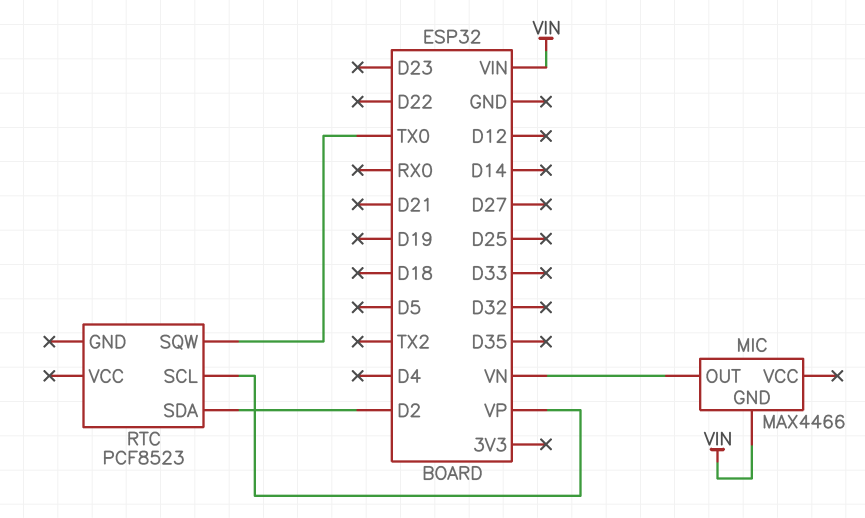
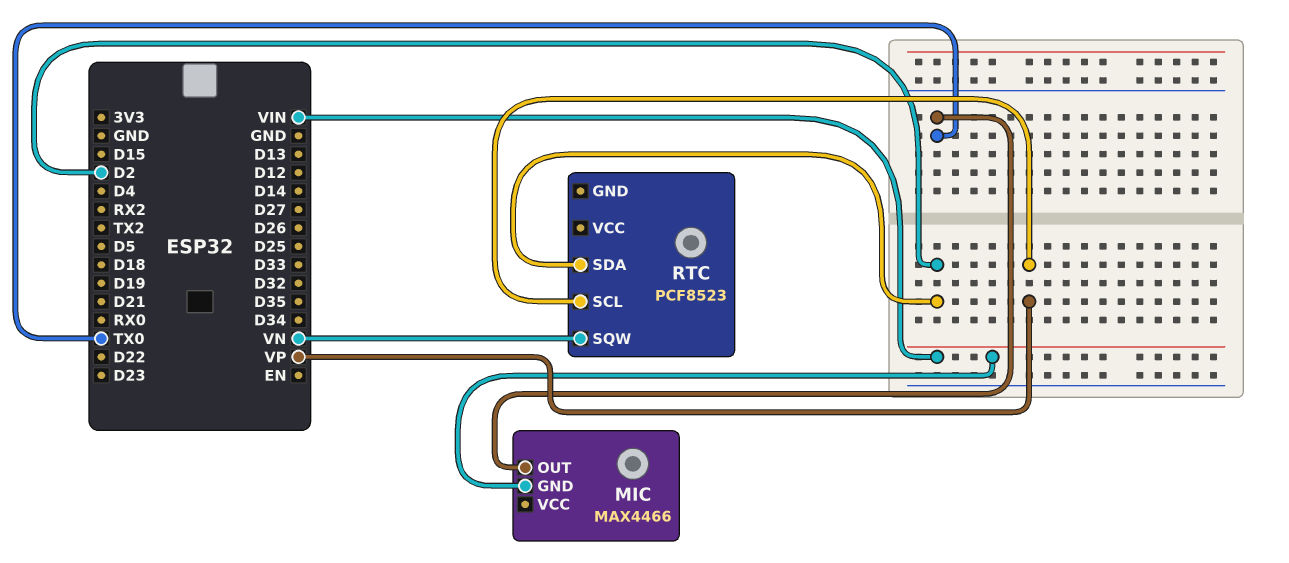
MIC pin OUT: VN -> TX0
RTC pin SQW: TX0 -> VN

